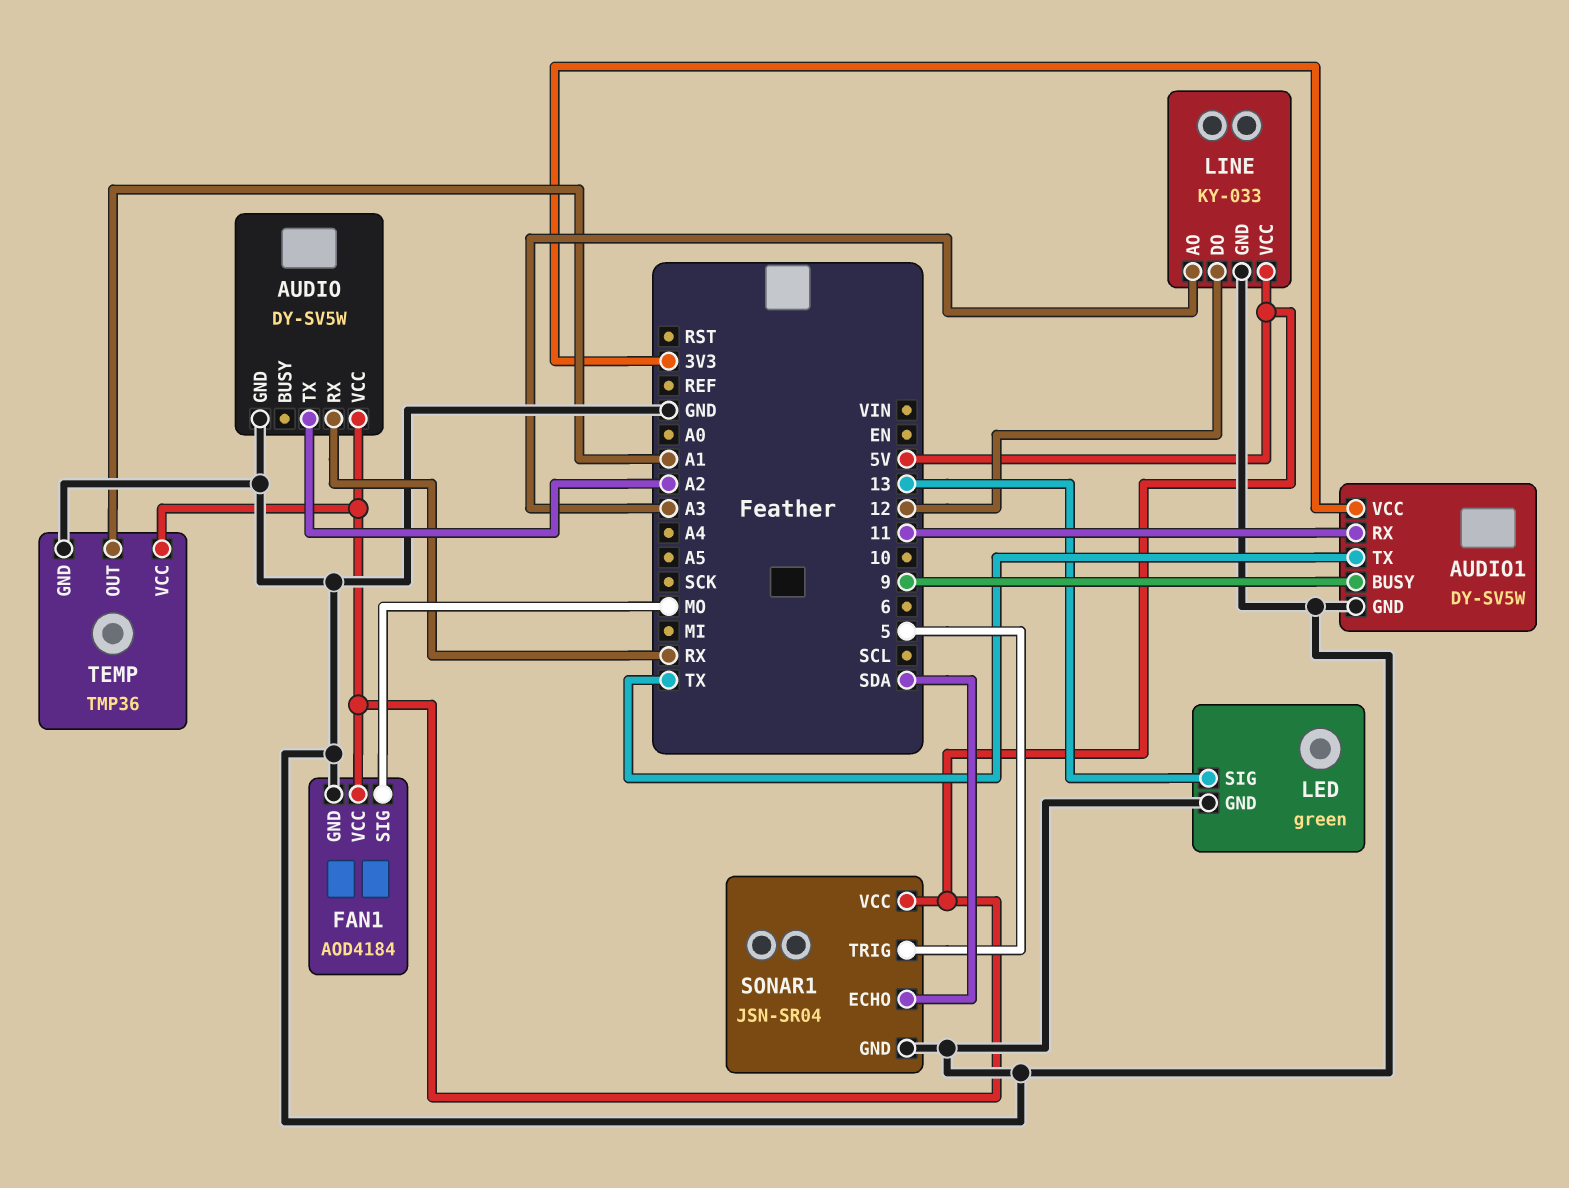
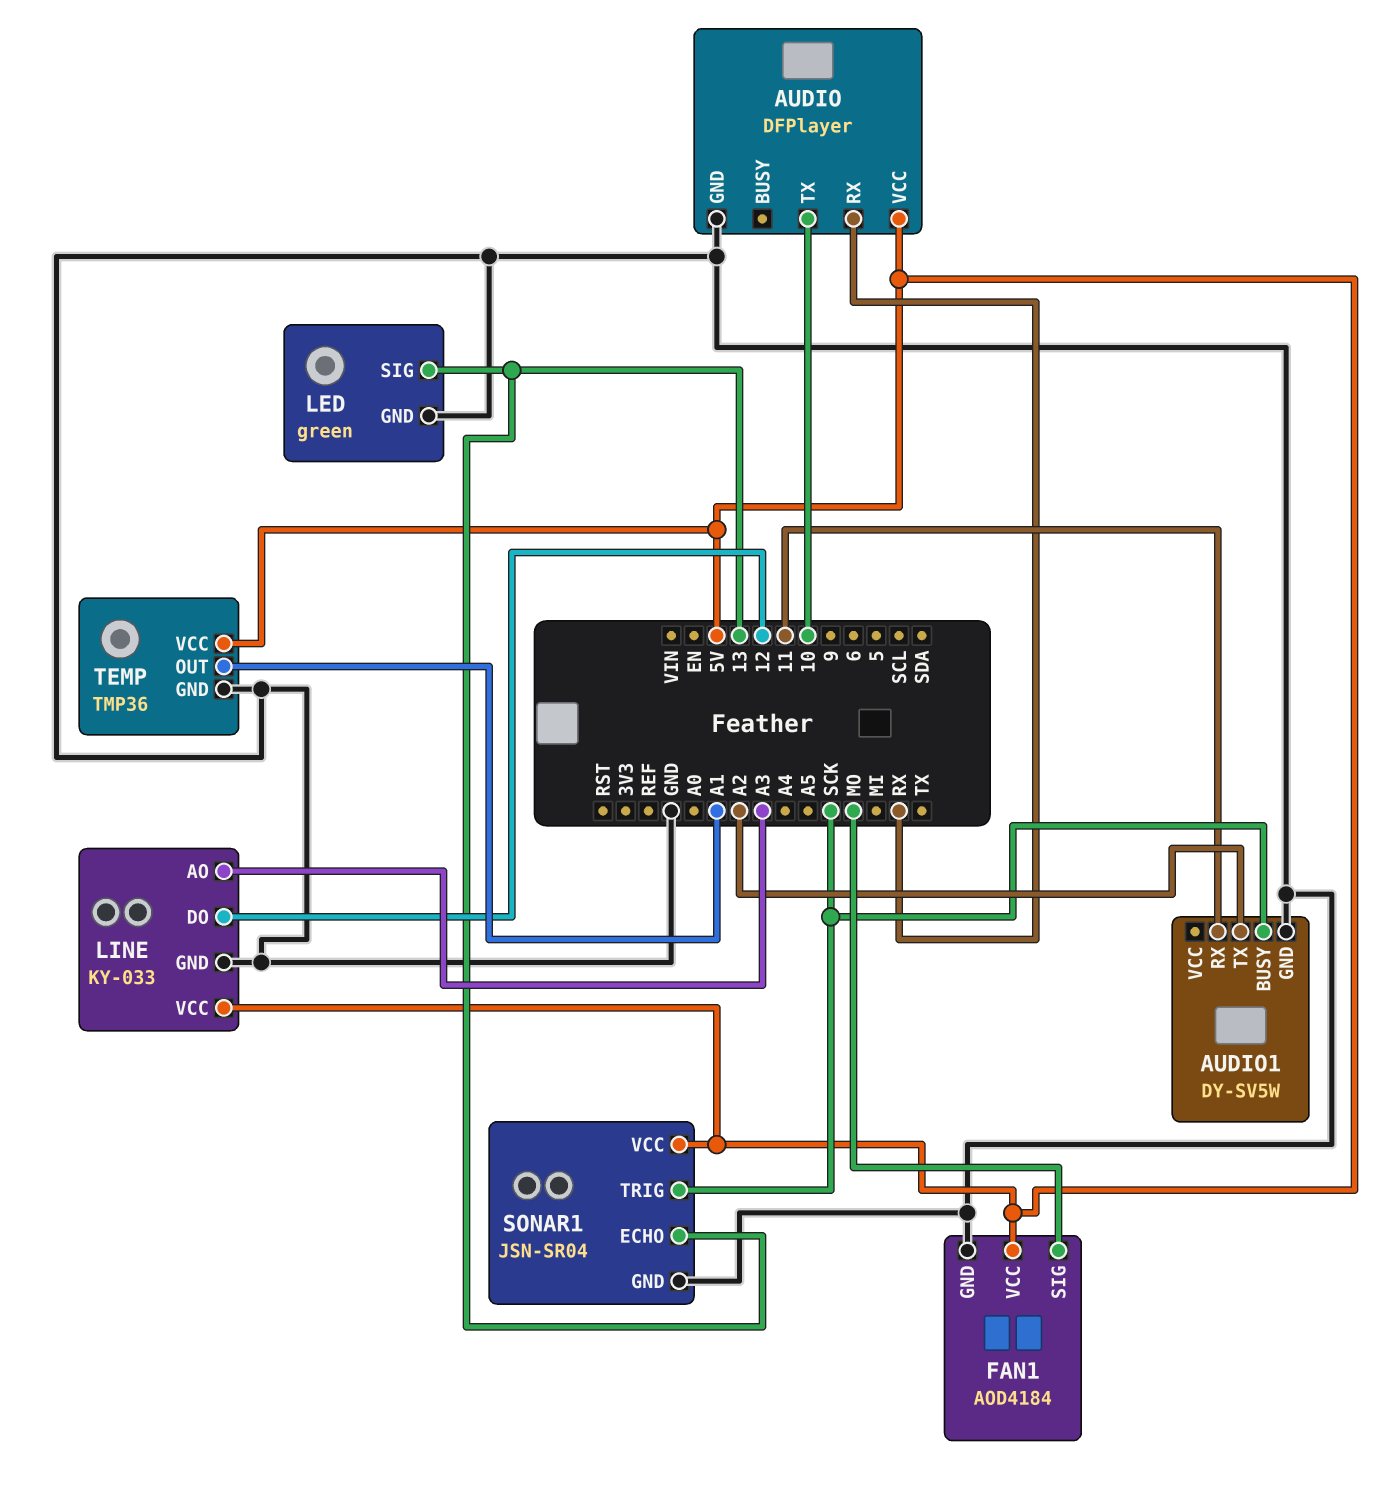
AUDIO: DY-SV5W -> DFPlayer
AUDIO pin TX: A2 -> 10
AUDIO1 pin BUSY: 9 -> SCK
AUDIO1 pin TX: TX -> A2
AUDIO1 pin VCC: 3V3 -> none
SONAR1 pin ECHO: SDA -> 13
SONAR1 pin TRIG: 5 -> SCK

